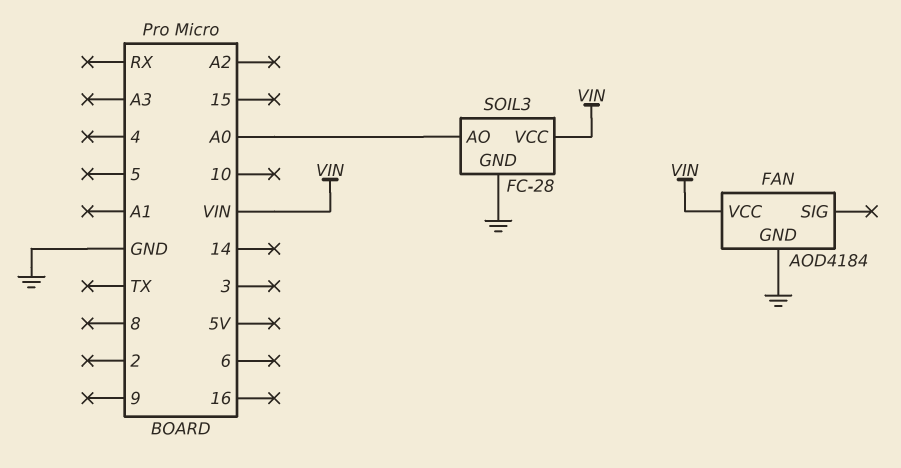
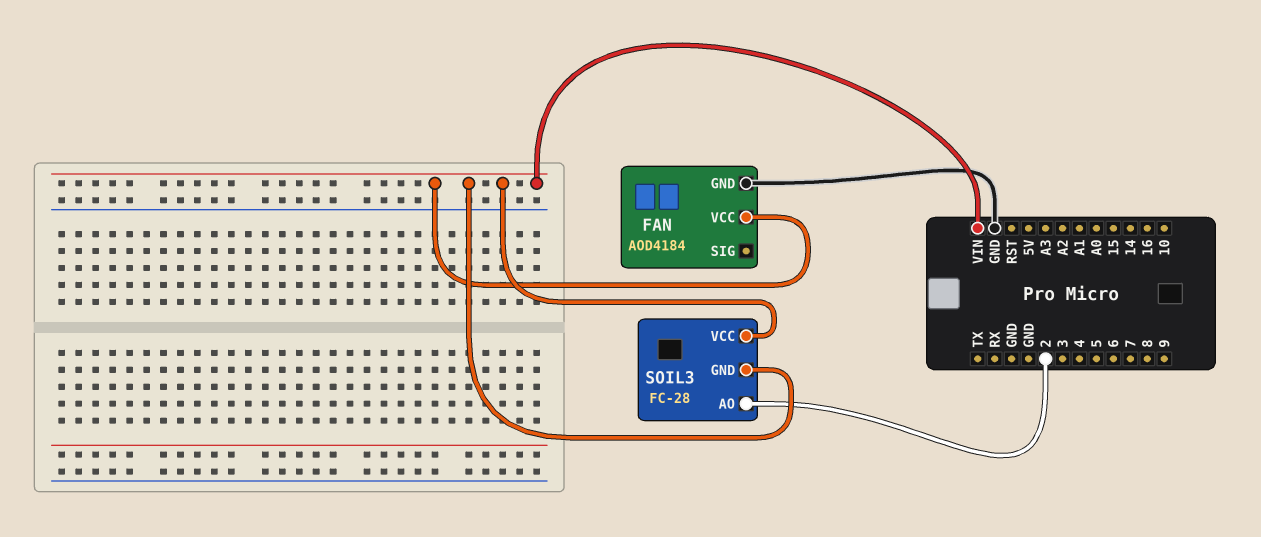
SOIL3 pin AO: A0 -> 2
SOIL3 pin GND: GND -> VIN

